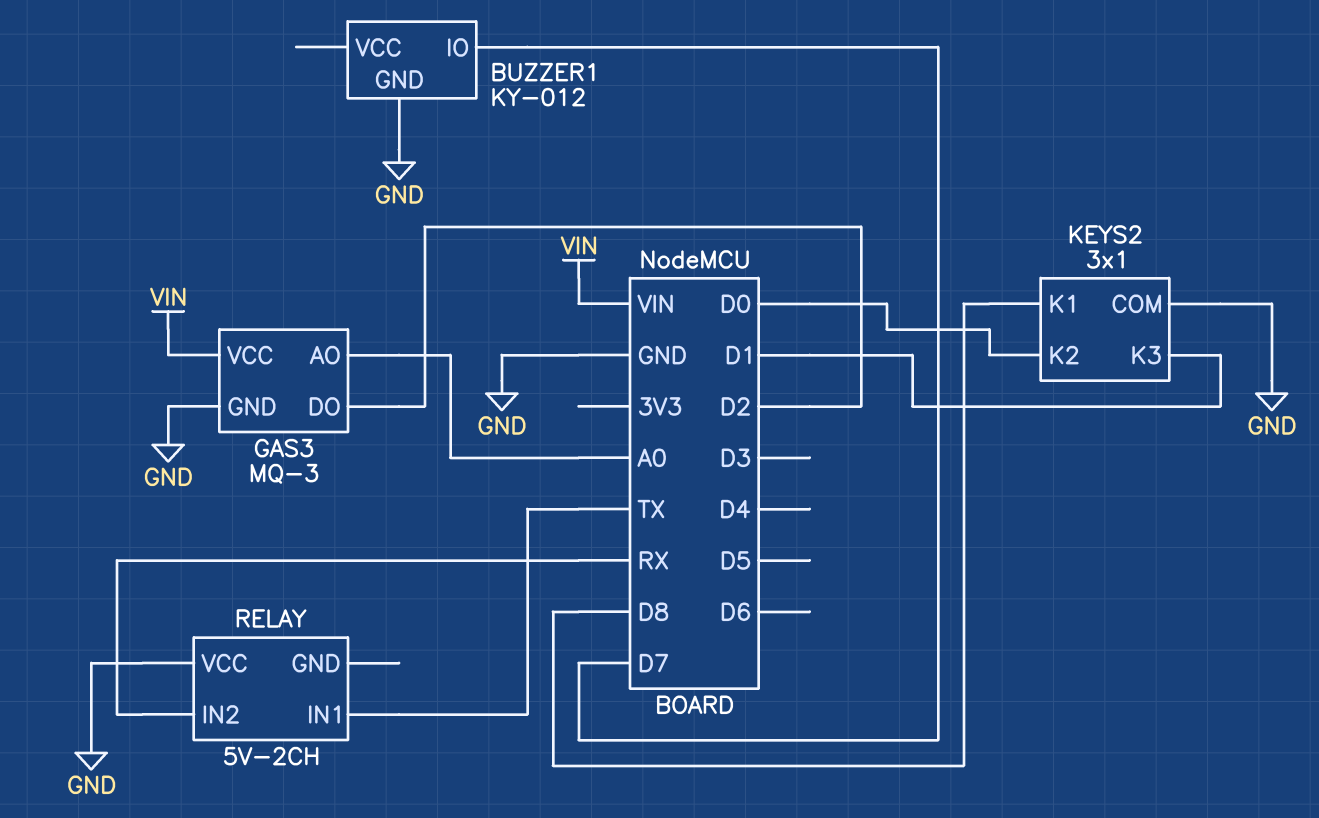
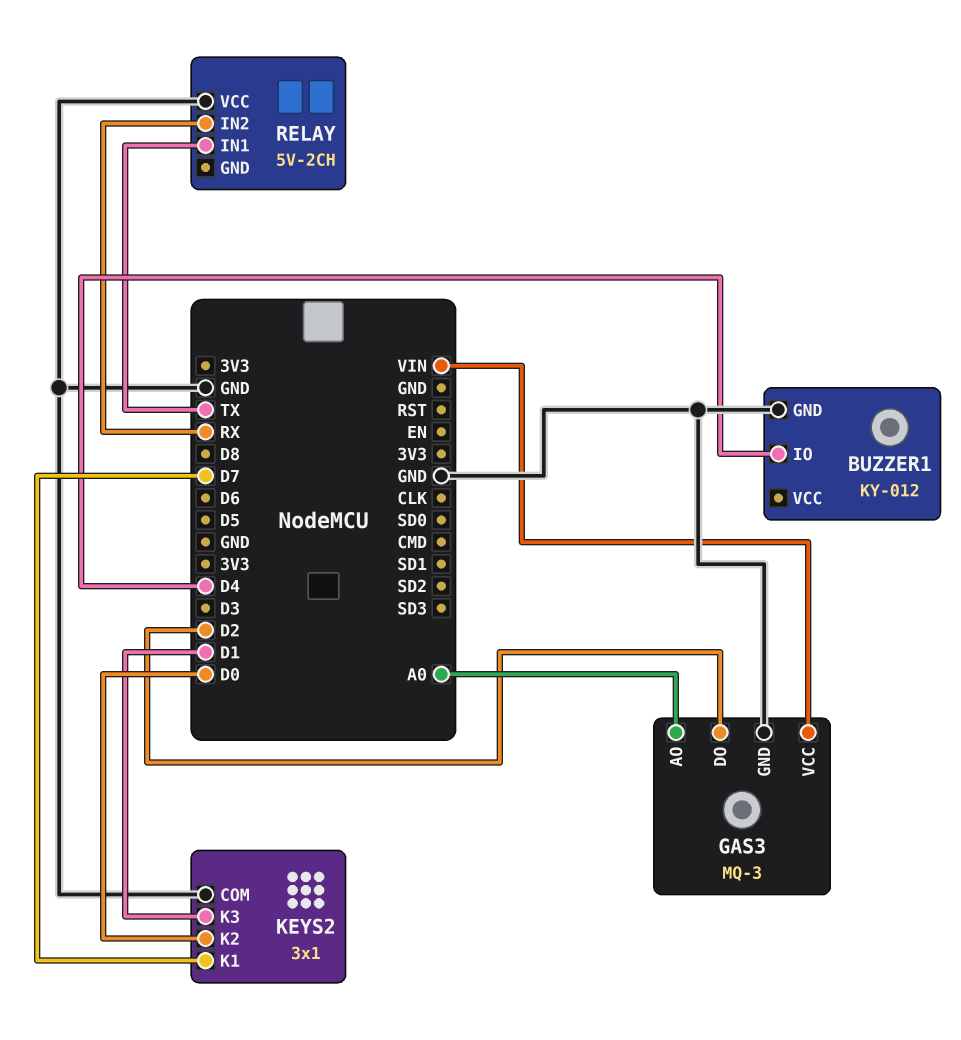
BUZZER1 pin IO: D7 -> D4
KEYS2 pin K1: D8 -> D7

